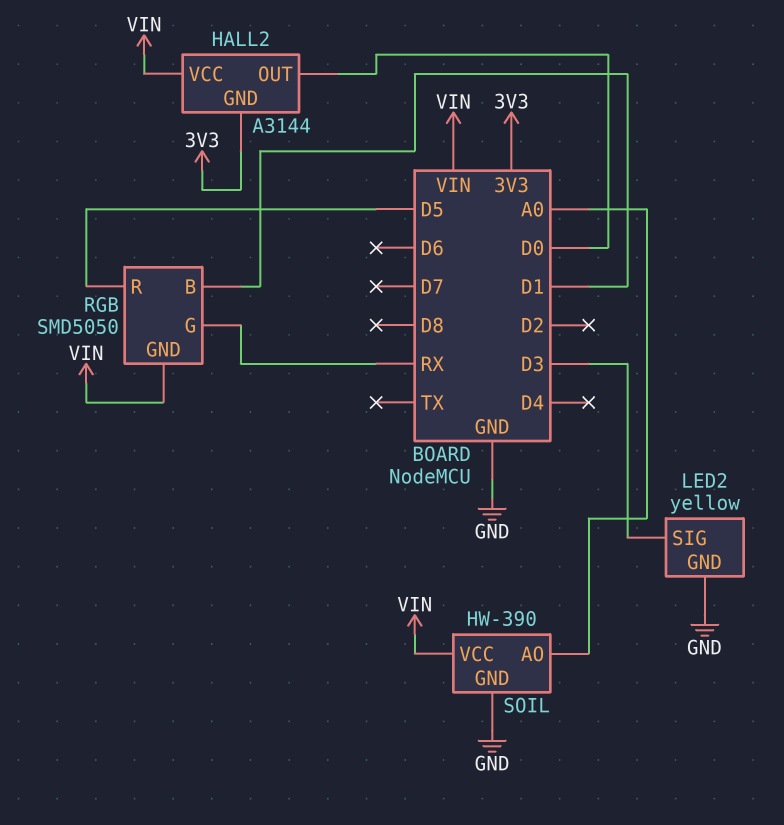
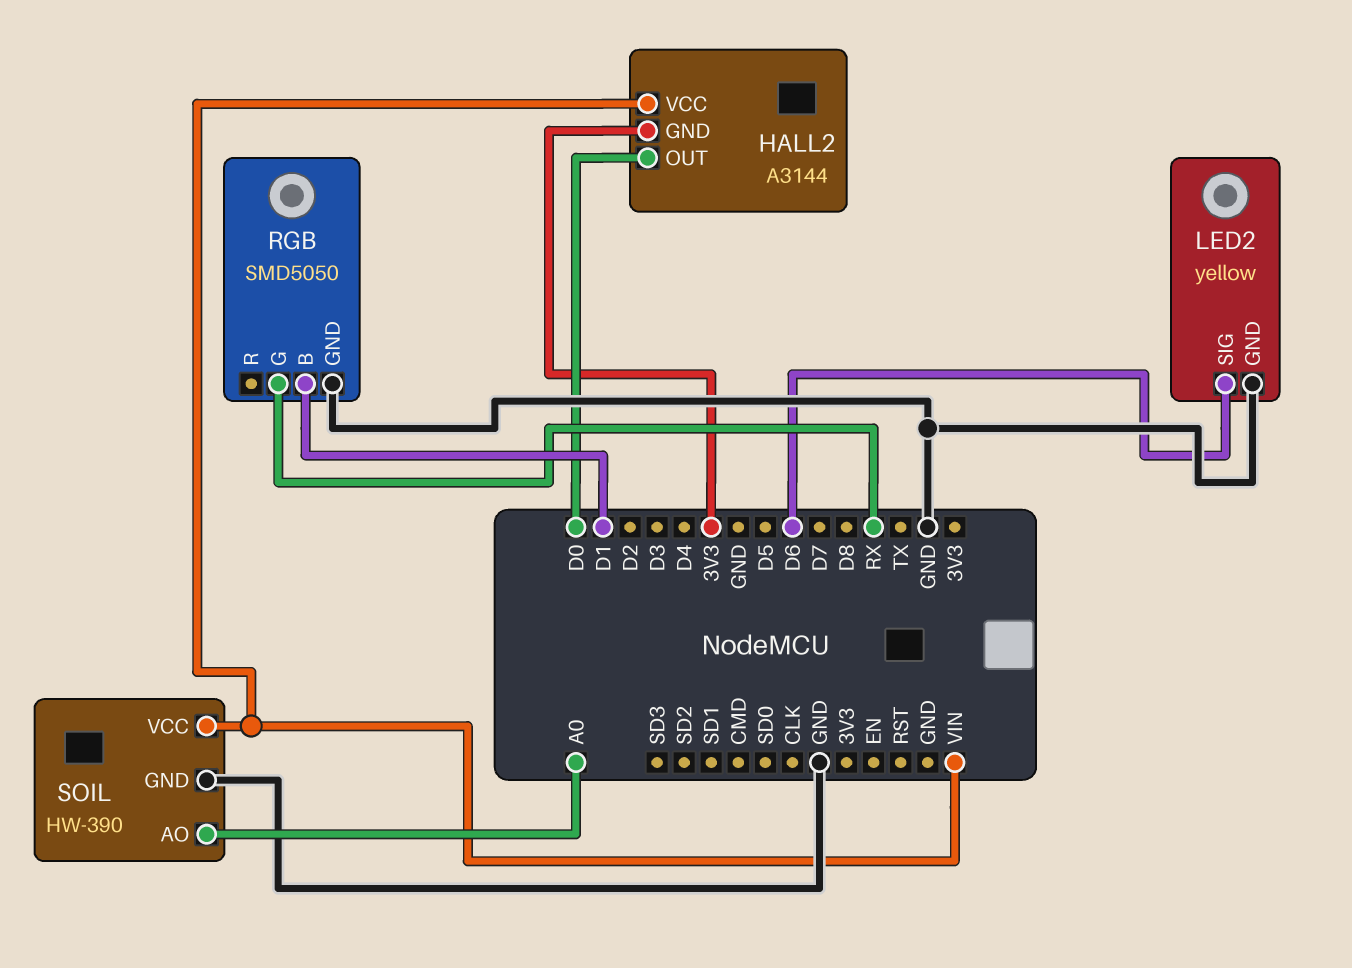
LED2 pin SIG: D3 -> D6
RGB pin GND: VIN -> GND
RGB pin R: D5 -> none

